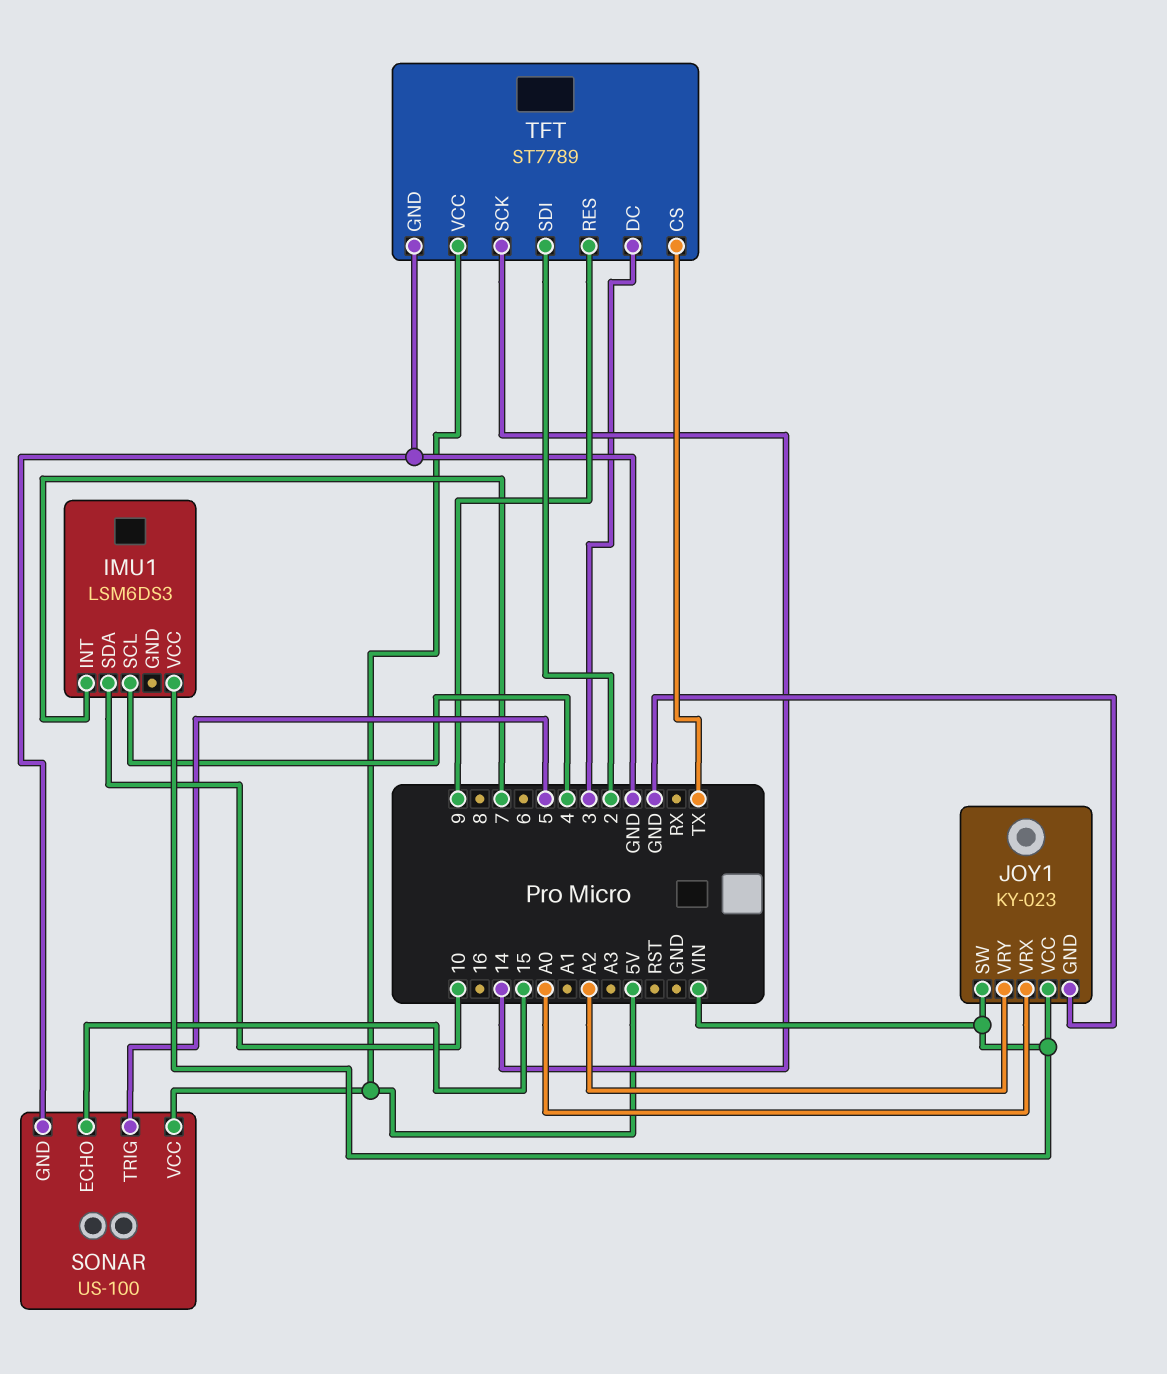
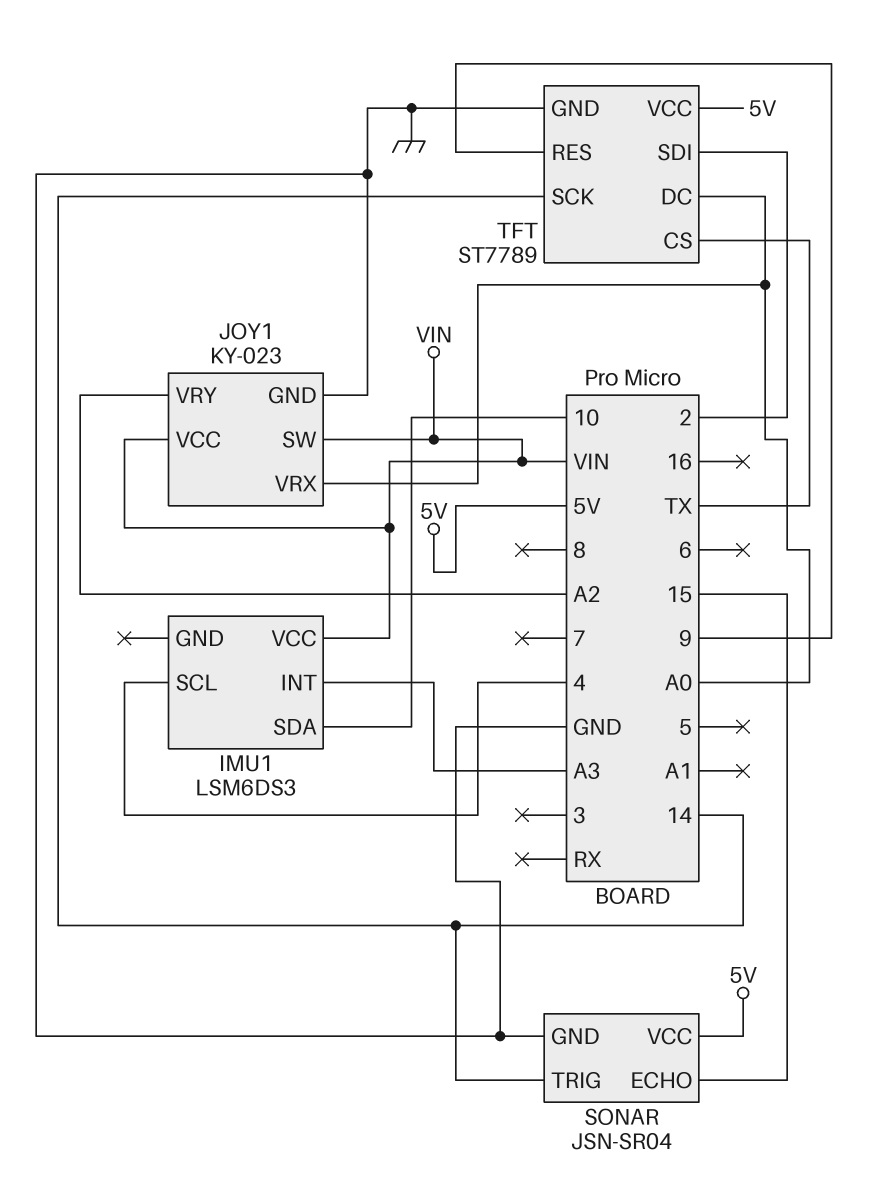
IMU1 pin INT: 7 -> A3
SONAR: US-100 -> JSN-SR04
SONAR pin TRIG: 5 -> 14
TFT pin DC: 3 -> A0

